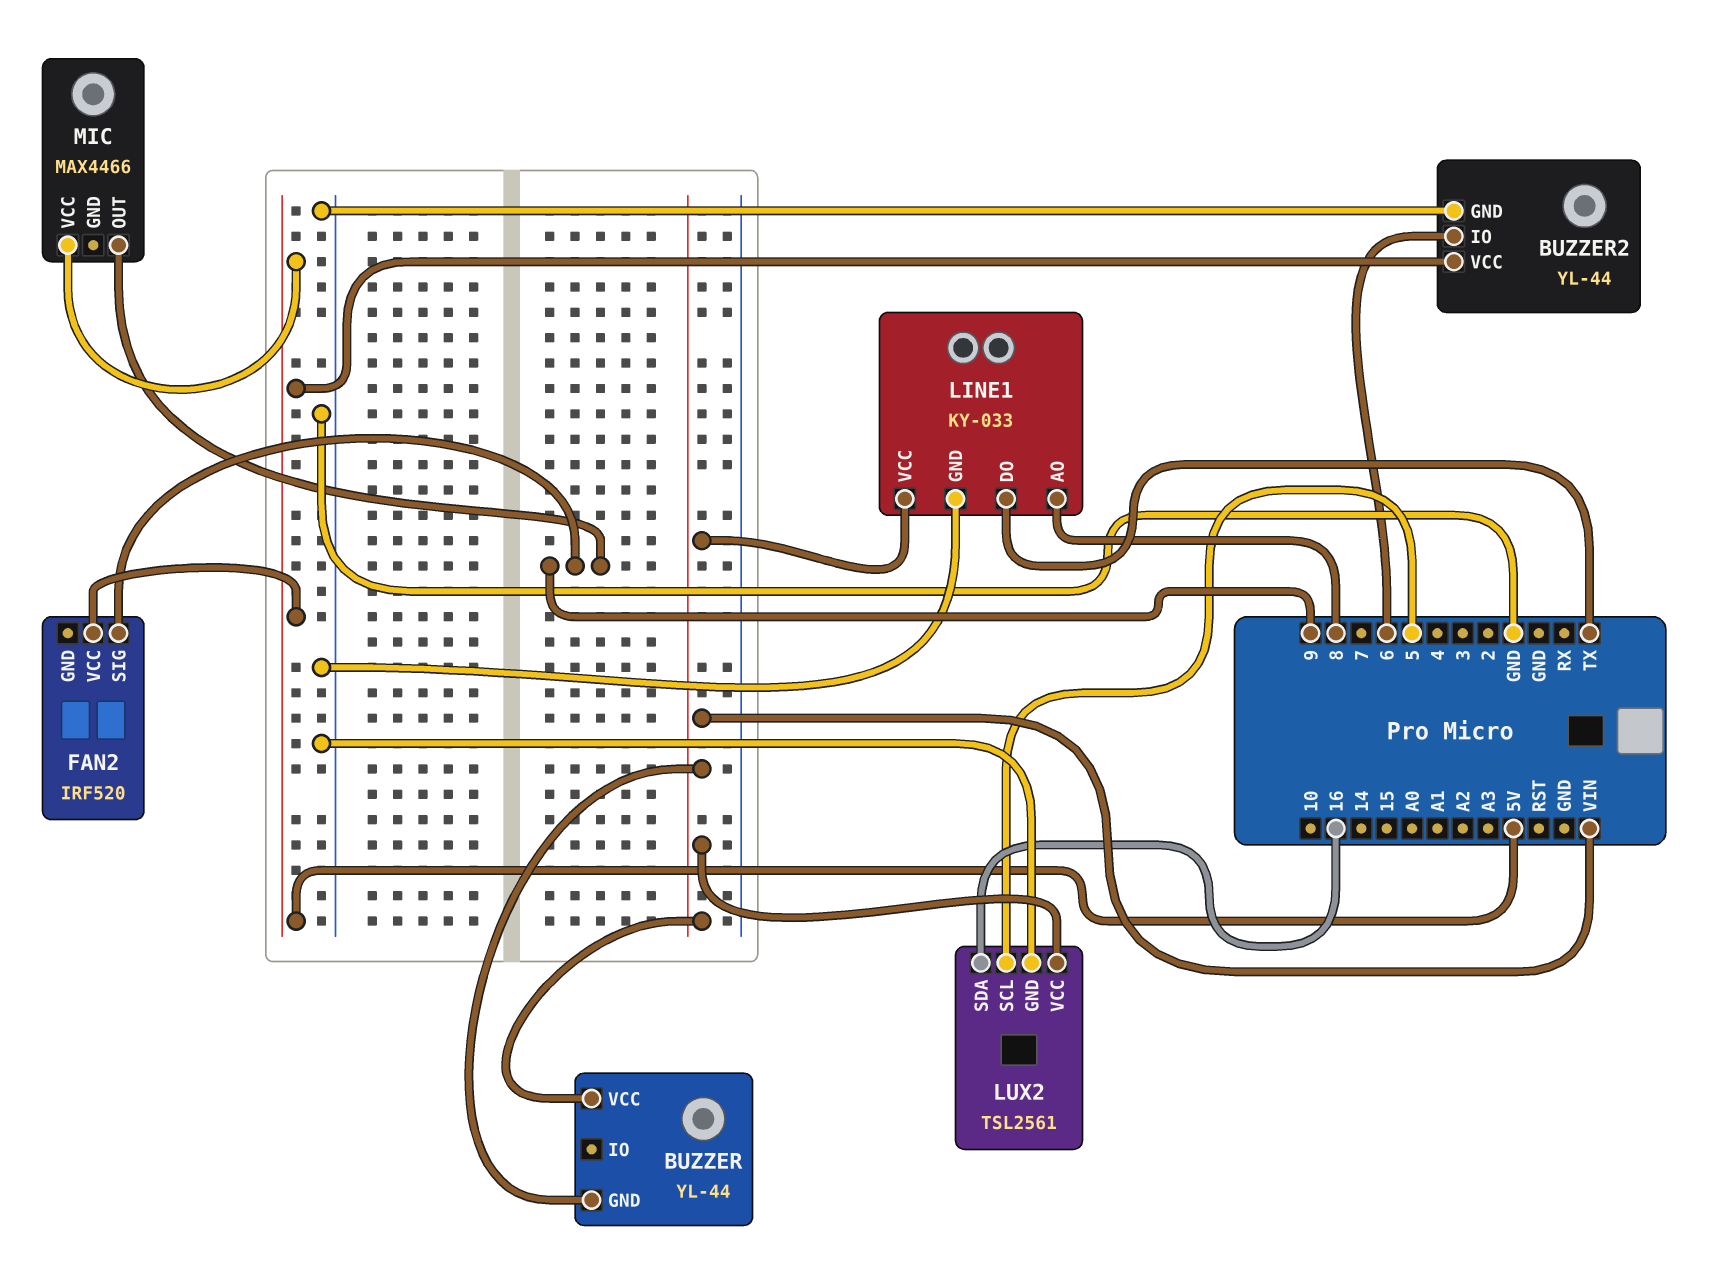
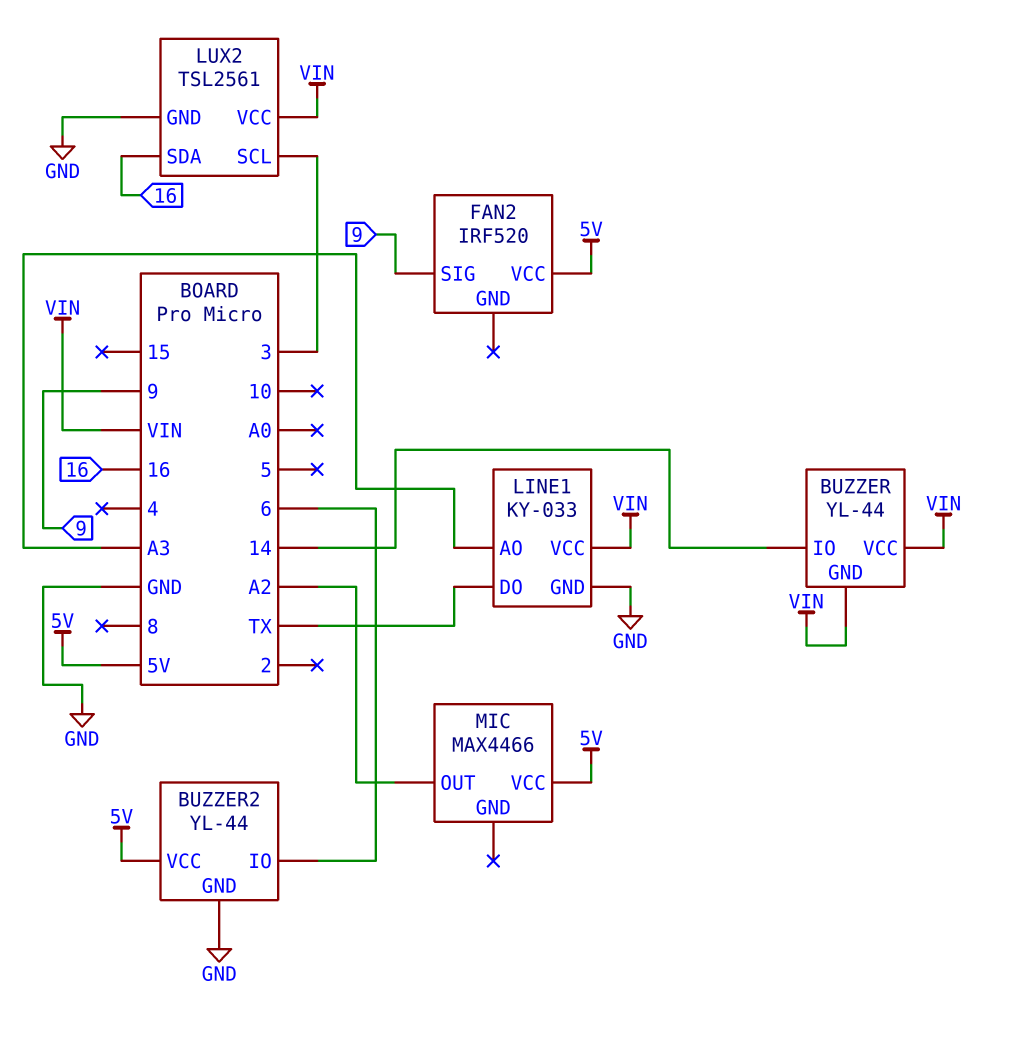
BUZZER pin IO: none -> 14
LINE1 pin AO: 8 -> A3
LUX2 pin SCL: 5 -> 3
MIC pin OUT: 9 -> A2

